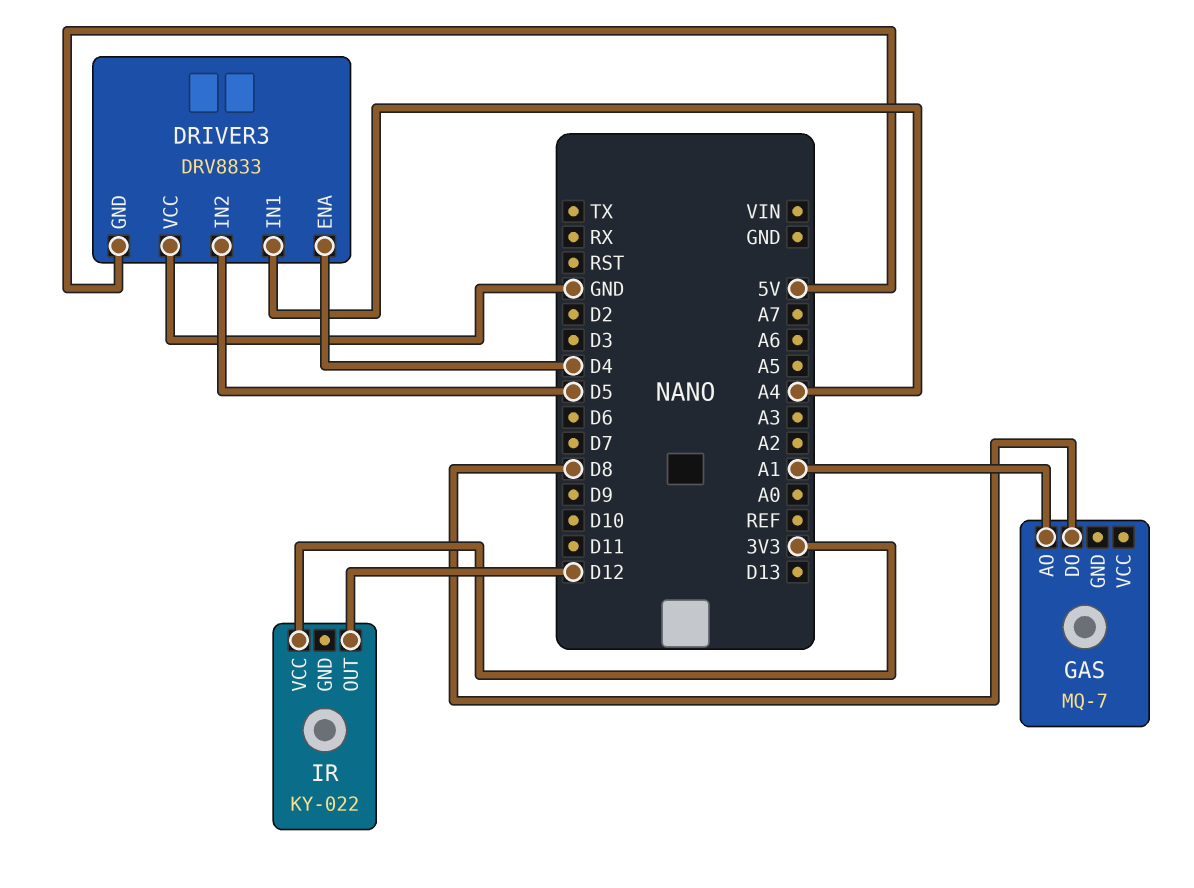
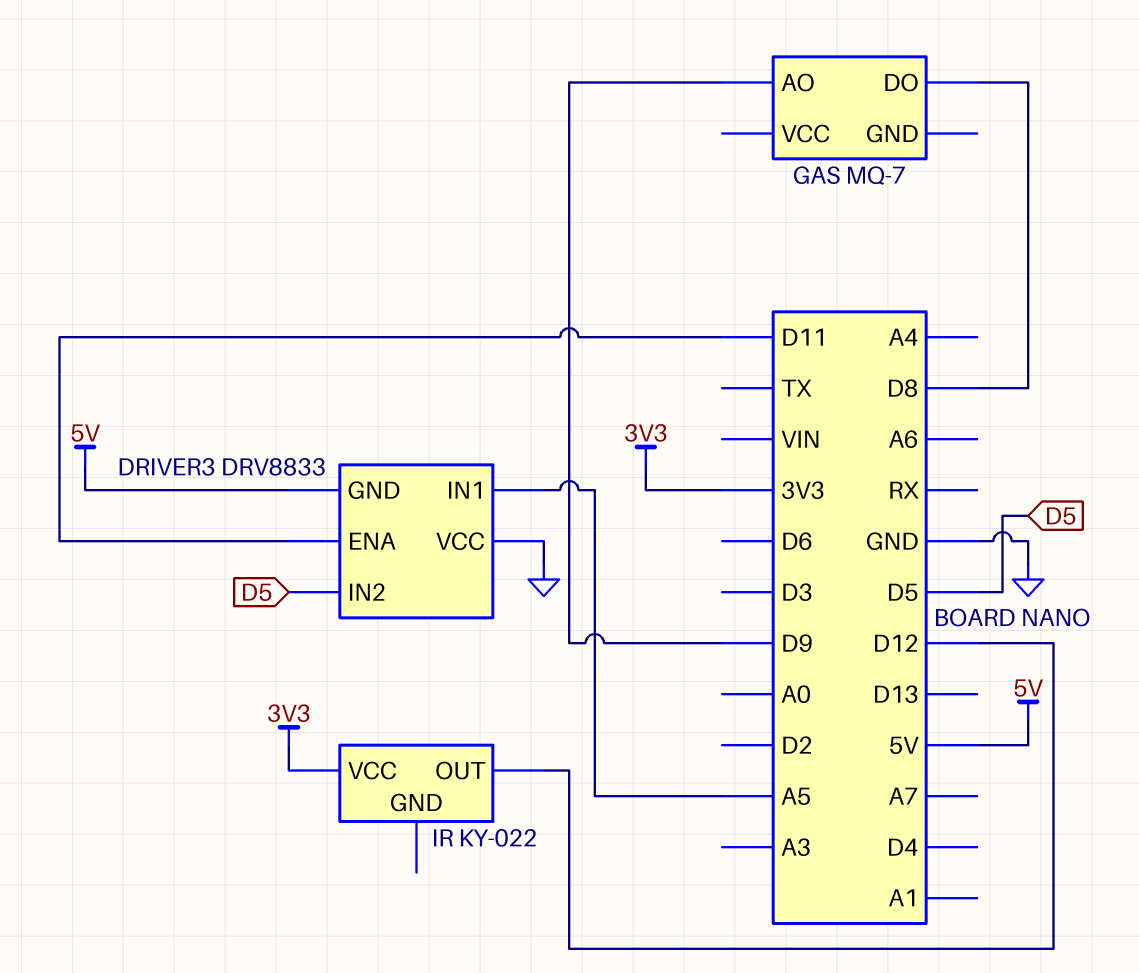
DRIVER3 pin ENA: D4 -> D11
DRIVER3 pin IN1: A4 -> A5
GAS pin AO: A1 -> D9

